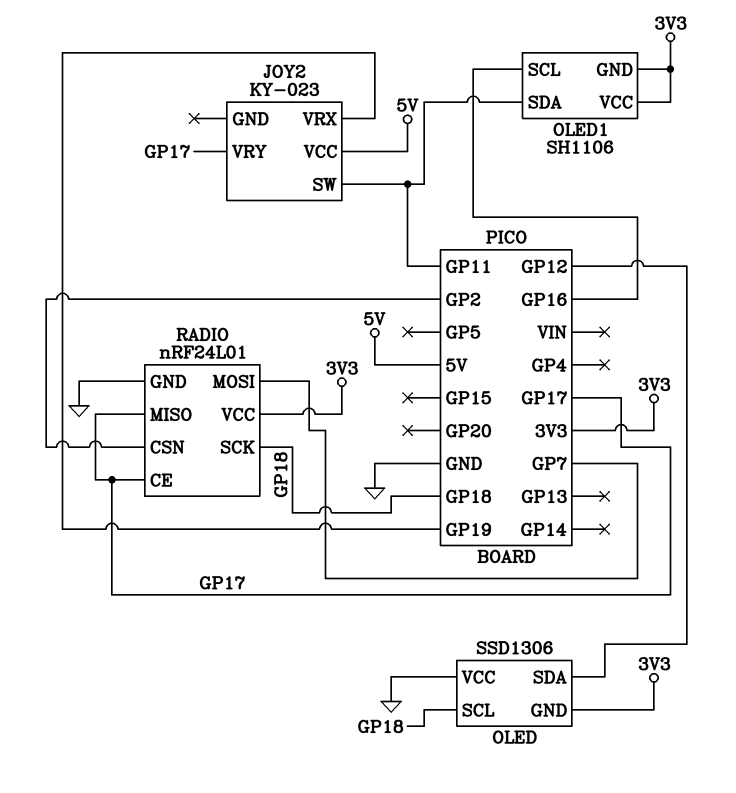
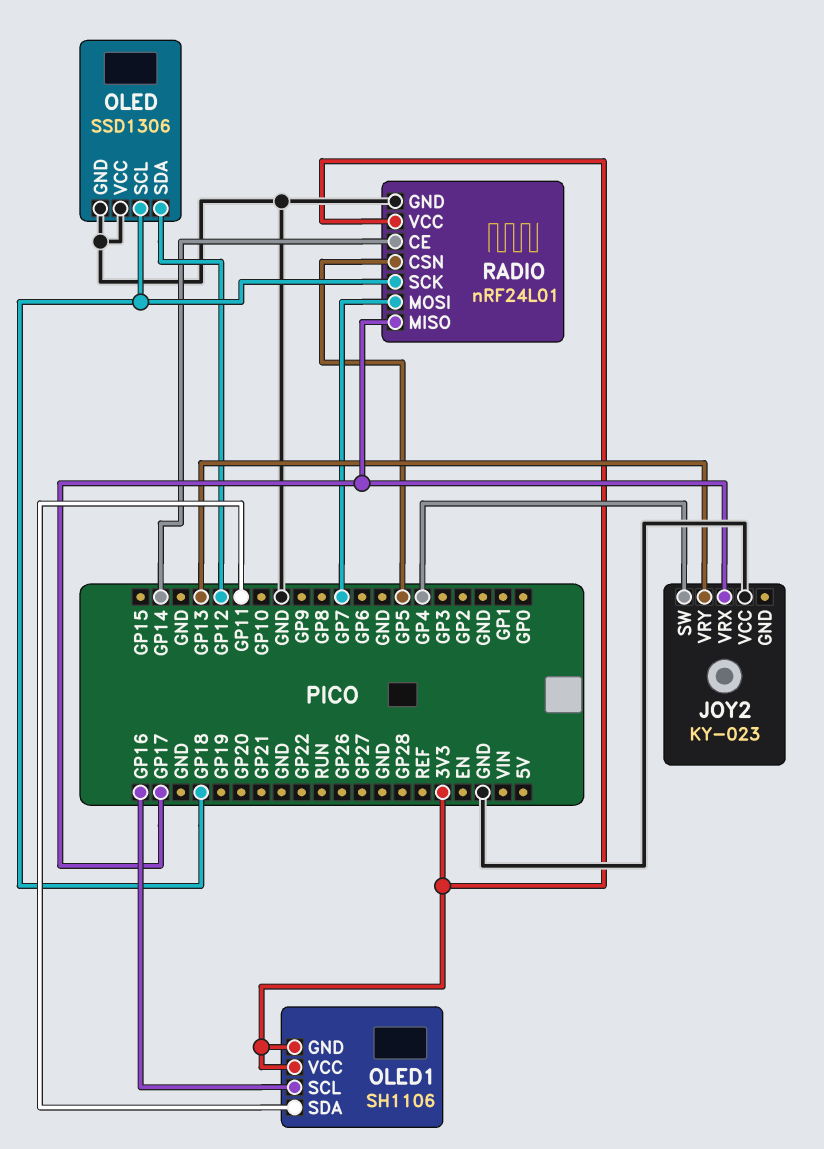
JOY2 pin SW: GP11 -> GP4
JOY2 pin VCC: 5V -> GND
JOY2 pin VRX: GP19 -> GP17
JOY2 pin VRY: GP17 -> GP13
OLED pin GND: 3V3 -> GND
RADIO pin CE: GP17 -> GP14
RADIO pin CSN: GP2 -> GP5

